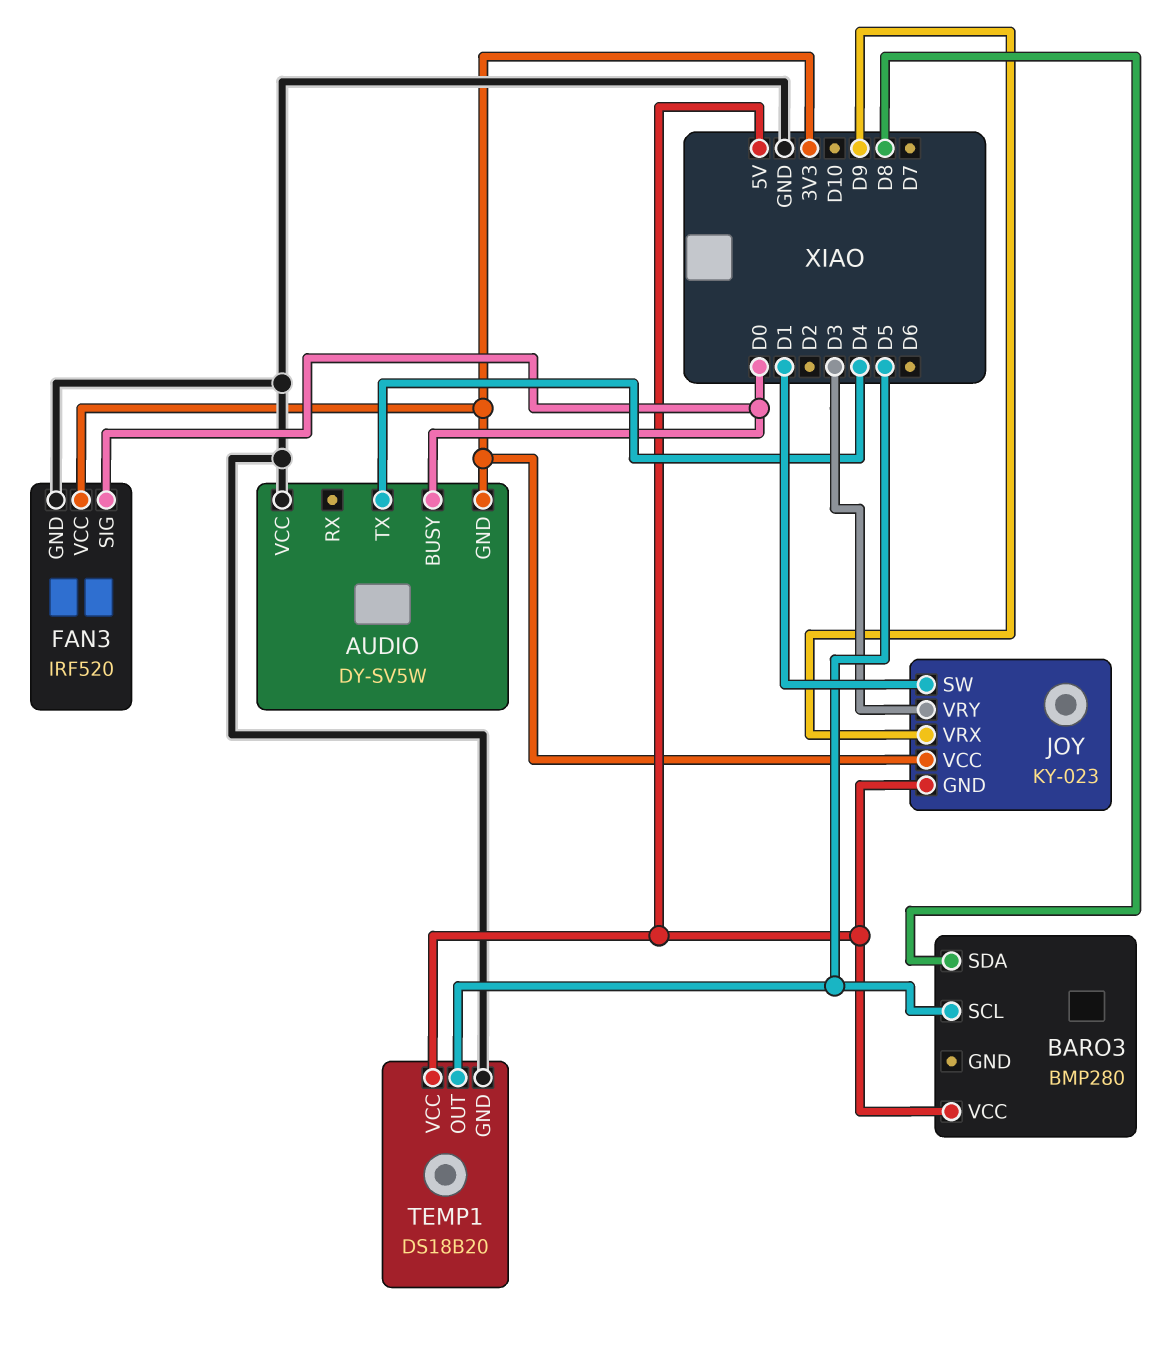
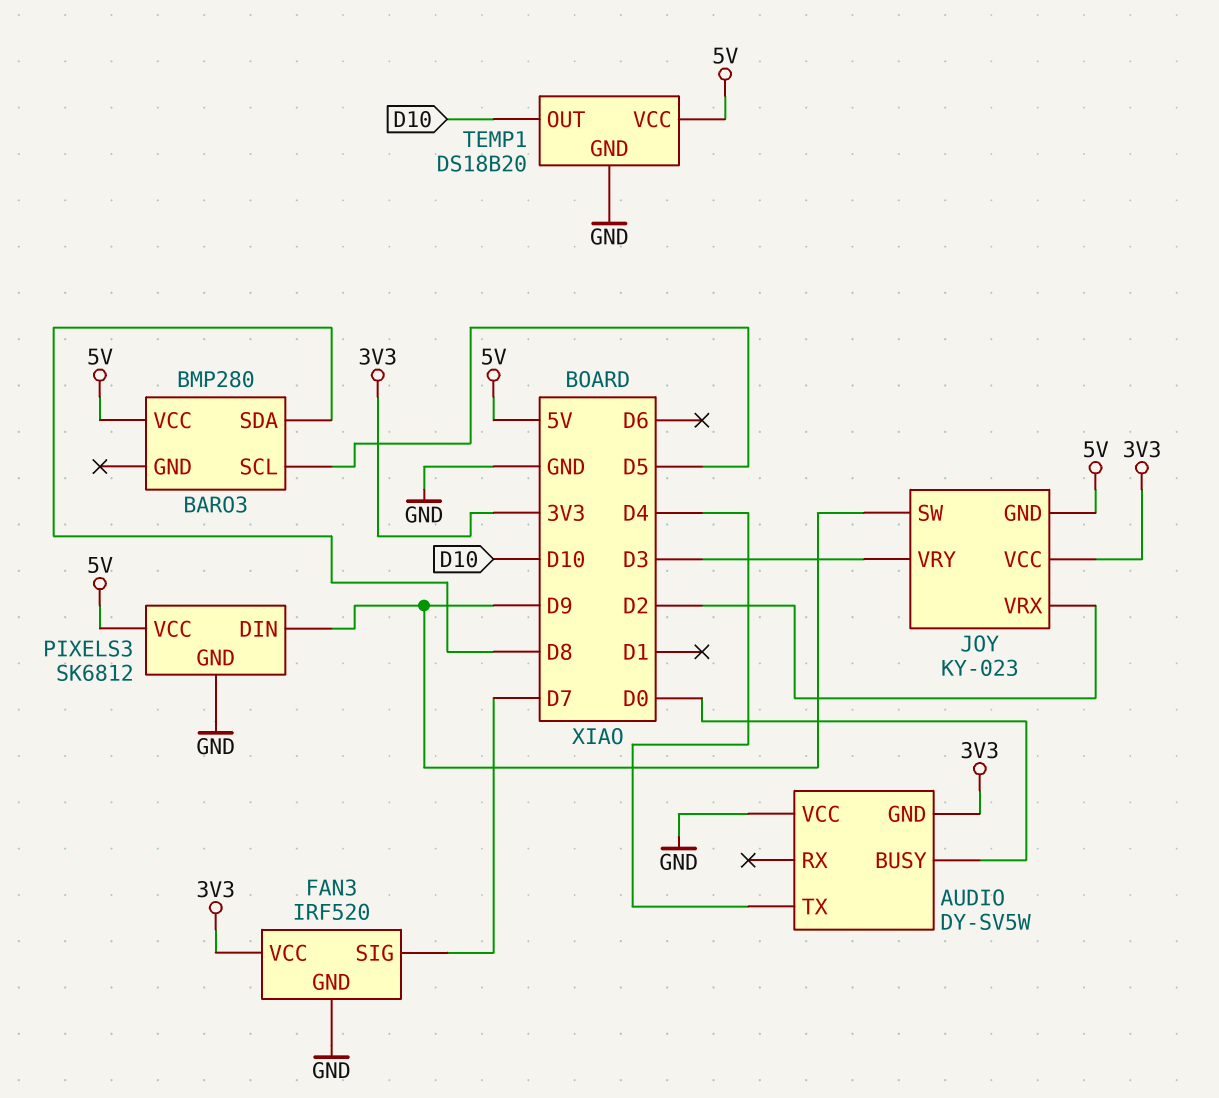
FAN3 pin SIG: D0 -> D7
JOY pin SW: D1 -> D9
JOY pin VRX: D9 -> D2
PIXELS3: none -> SK6812
PIXELS3 pin DIN: none -> D9
PIXELS3 pin GND: none -> GND
PIXELS3 pin VCC: none -> 5V
TEMP1 pin OUT: D5 -> D10

